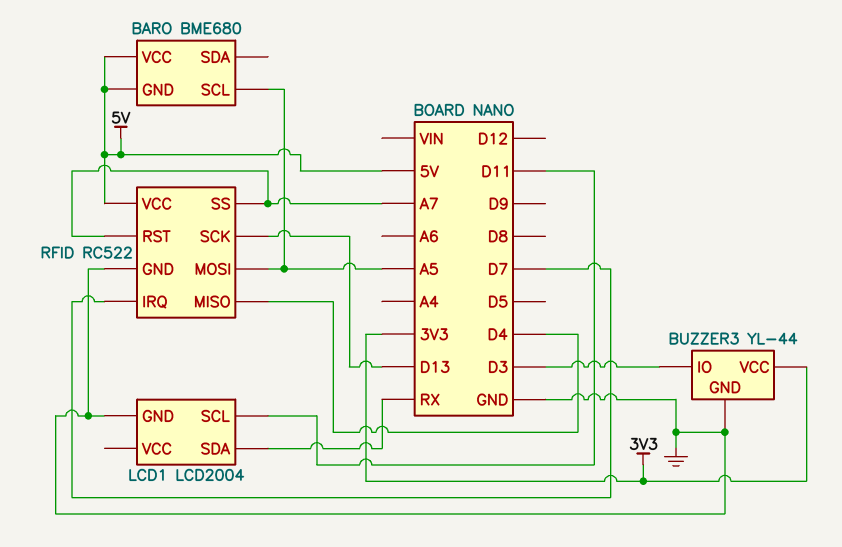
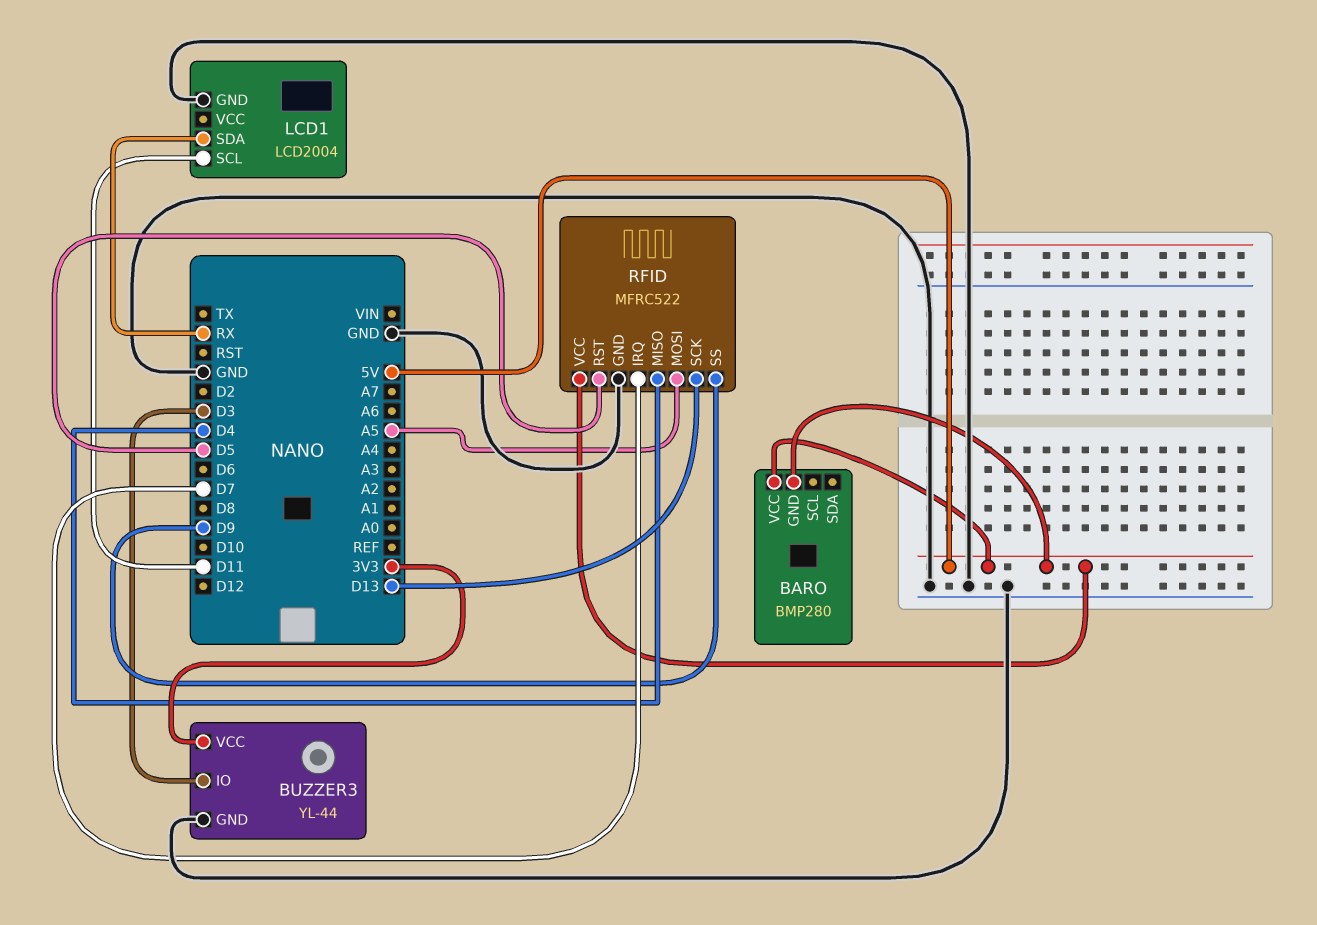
BARO: BME680 -> BMP280
BARO pin SCL: A5 -> none
RFID: RC522 -> MFRC522
RFID pin RST: A7 -> D5
RFID pin SS: A7 -> D9

